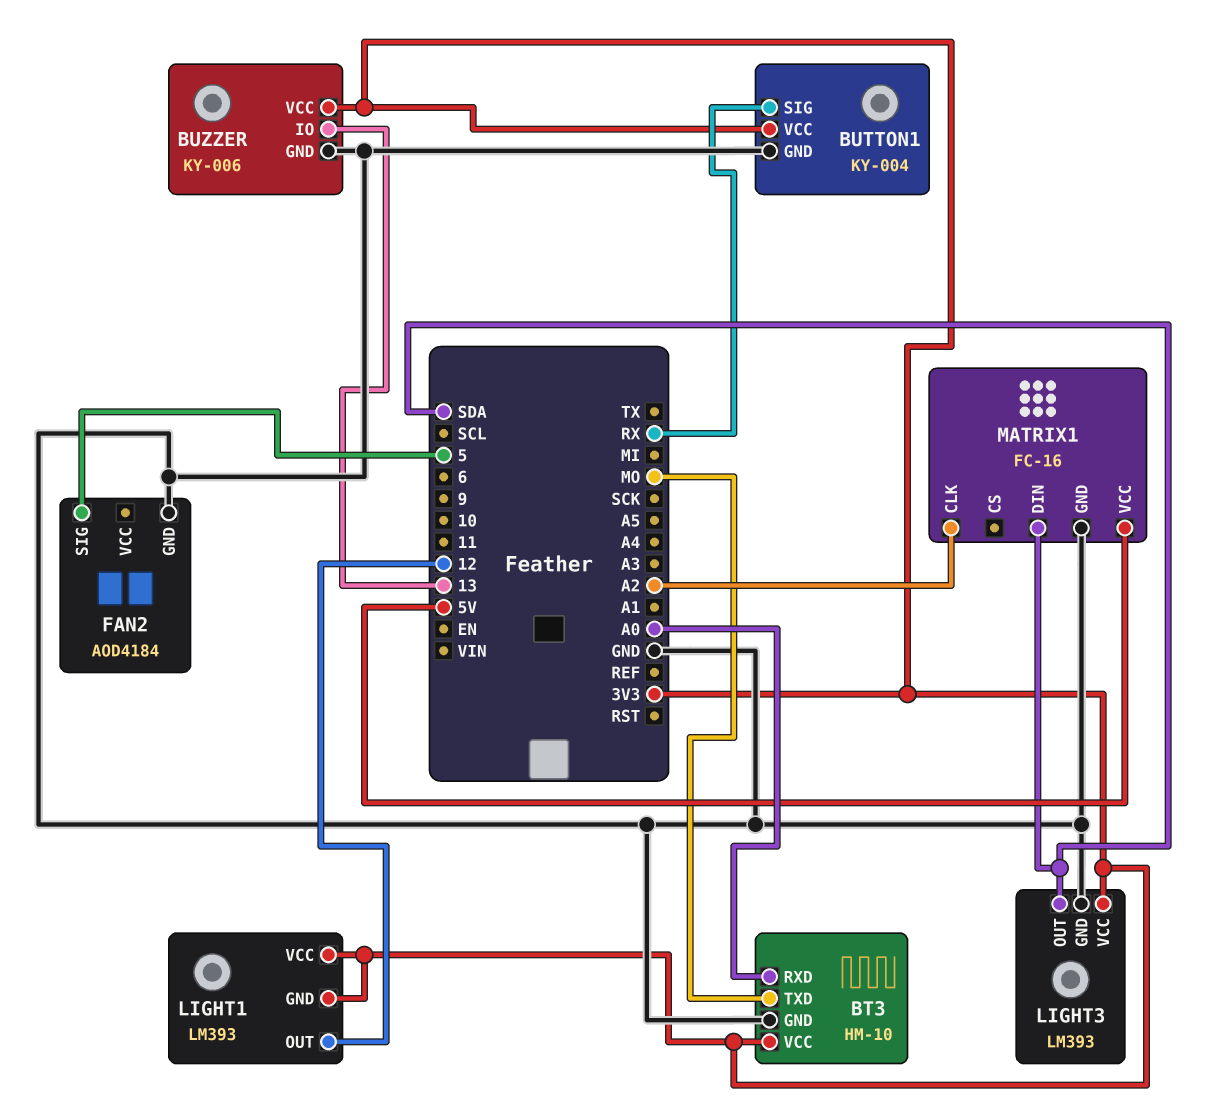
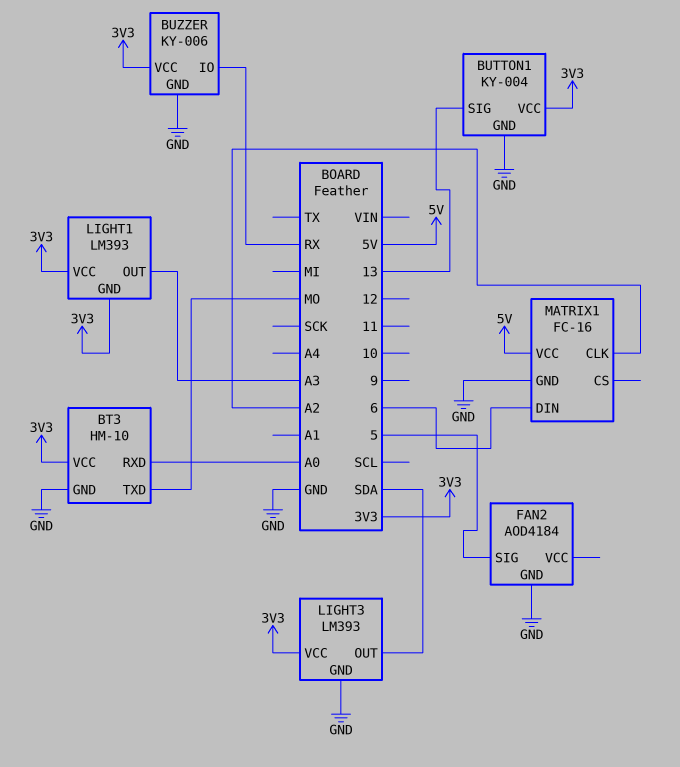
BUTTON1 pin SIG: RX -> 13
BUZZER pin IO: 13 -> RX
LIGHT1 pin OUT: 12 -> A3
MATRIX1 pin DIN: SDA -> 6

